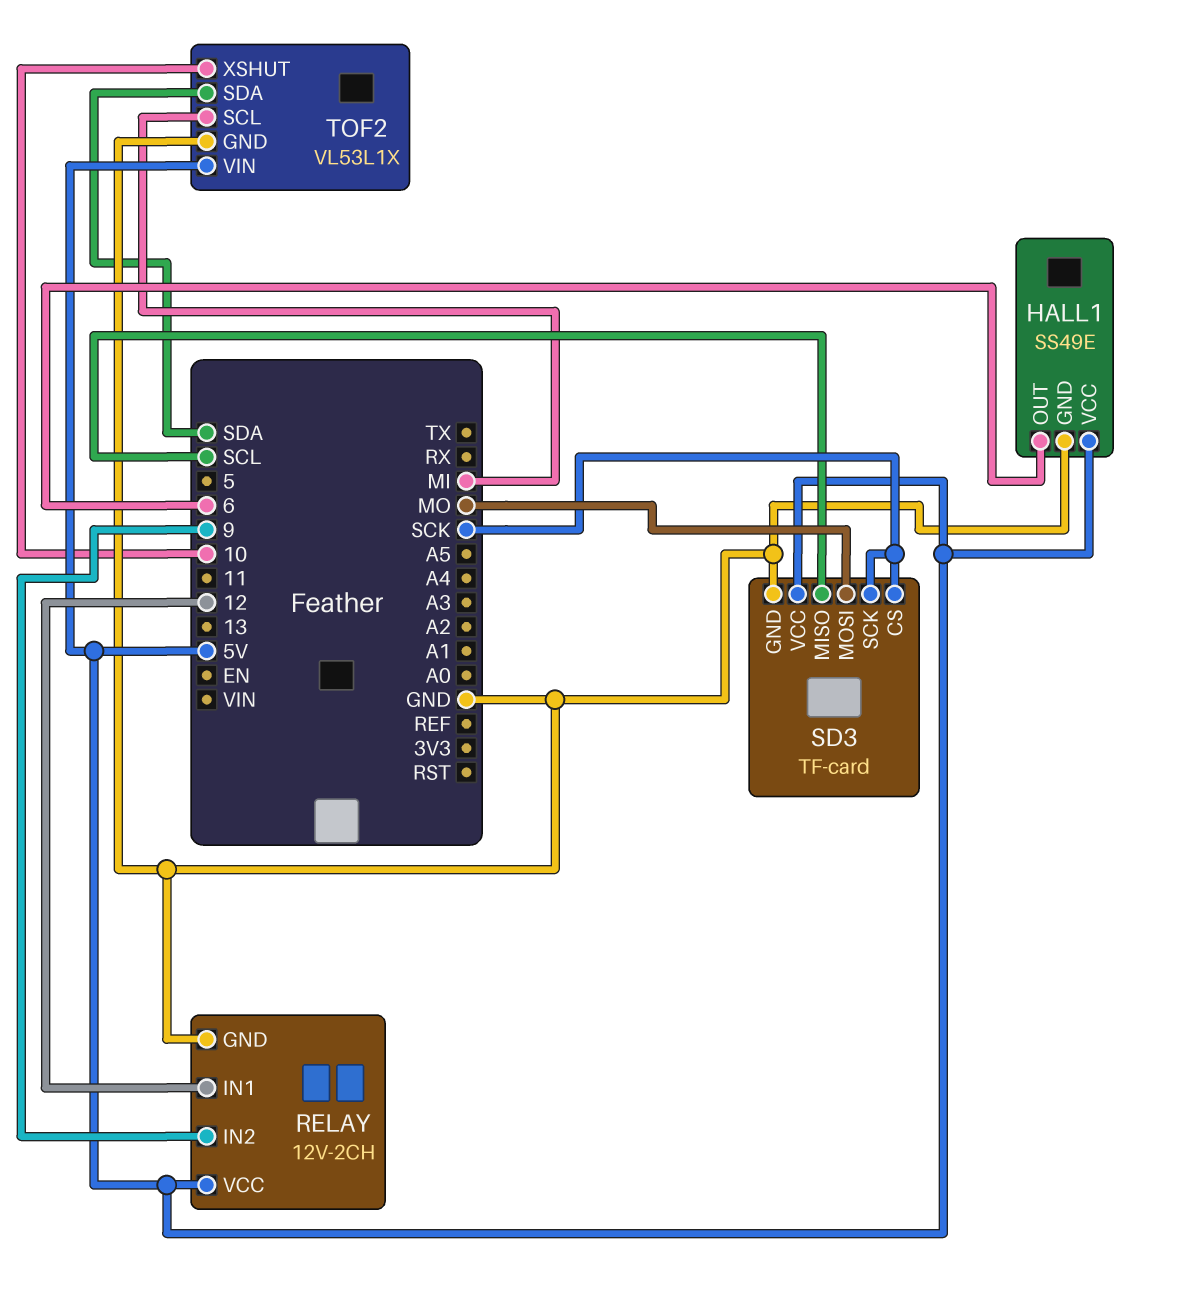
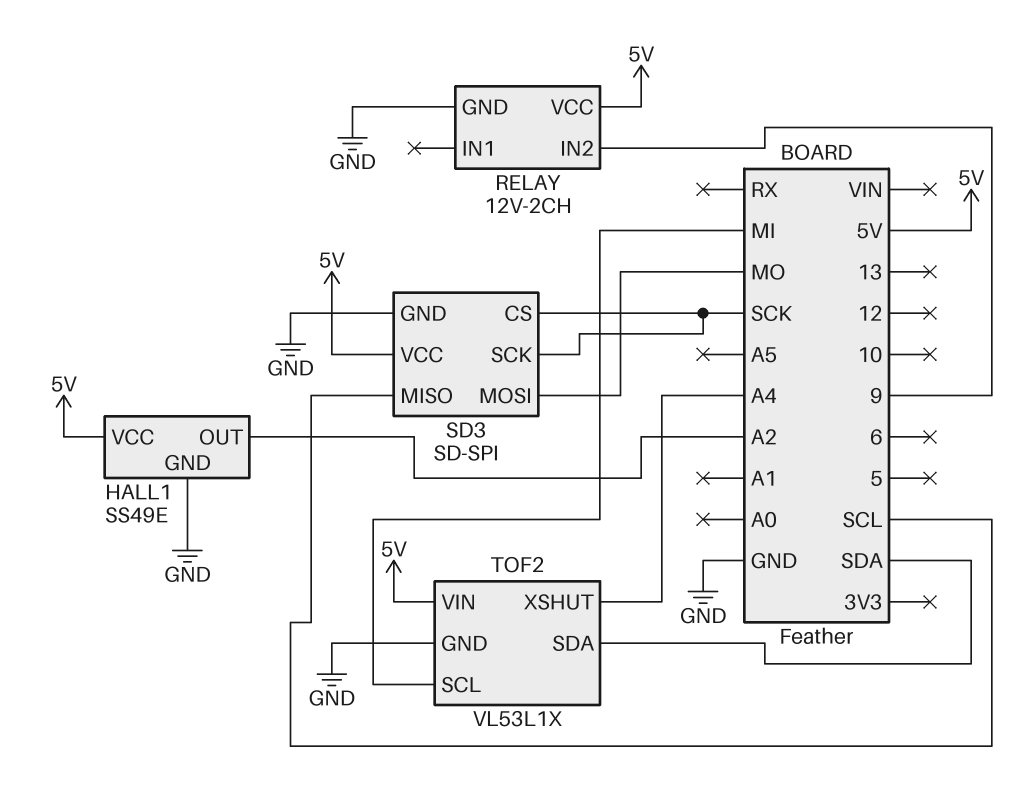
HALL1 pin OUT: 6 -> A2
RELAY pin IN1: 12 -> none
SD3: TF-card -> SD-SPI
TOF2 pin XSHUT: 10 -> A4

